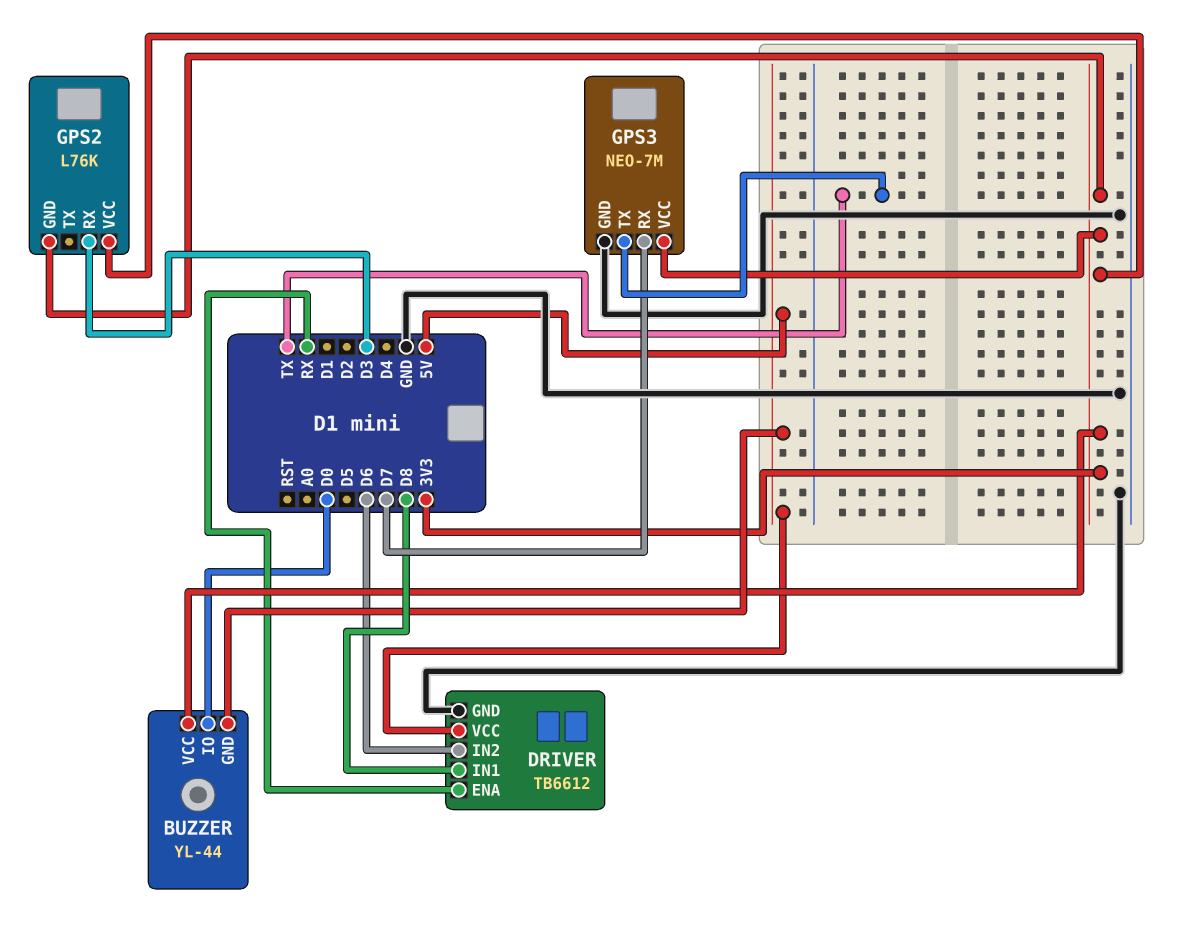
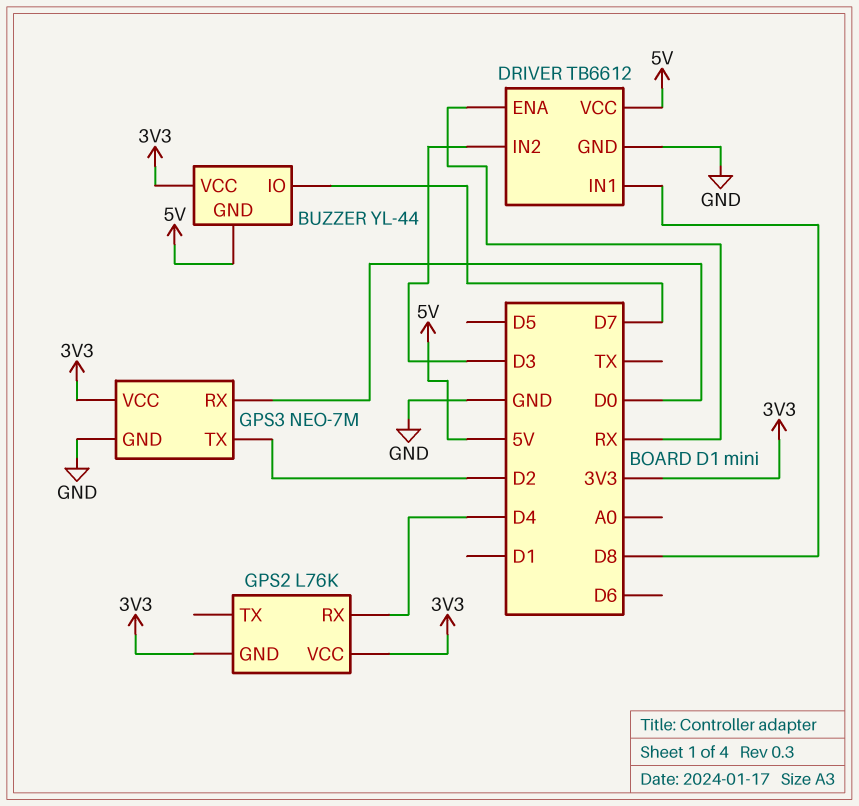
BUZZER pin IO: D0 -> D7
DRIVER pin IN2: D6 -> D3
GPS2 pin RX: D3 -> D4
GPS3 pin RX: D7 -> D0
GPS3 pin TX: TX -> D2

